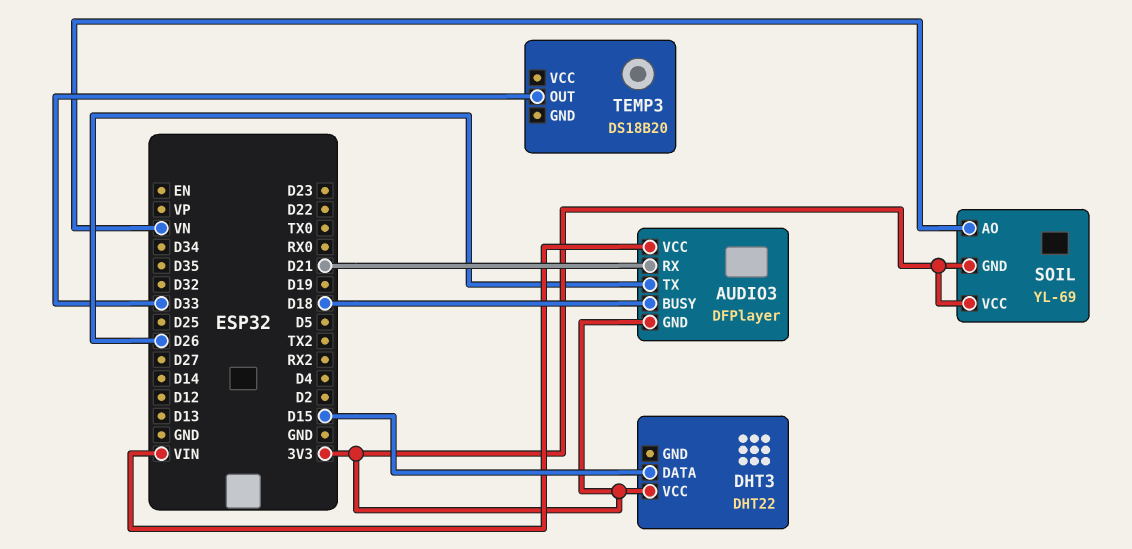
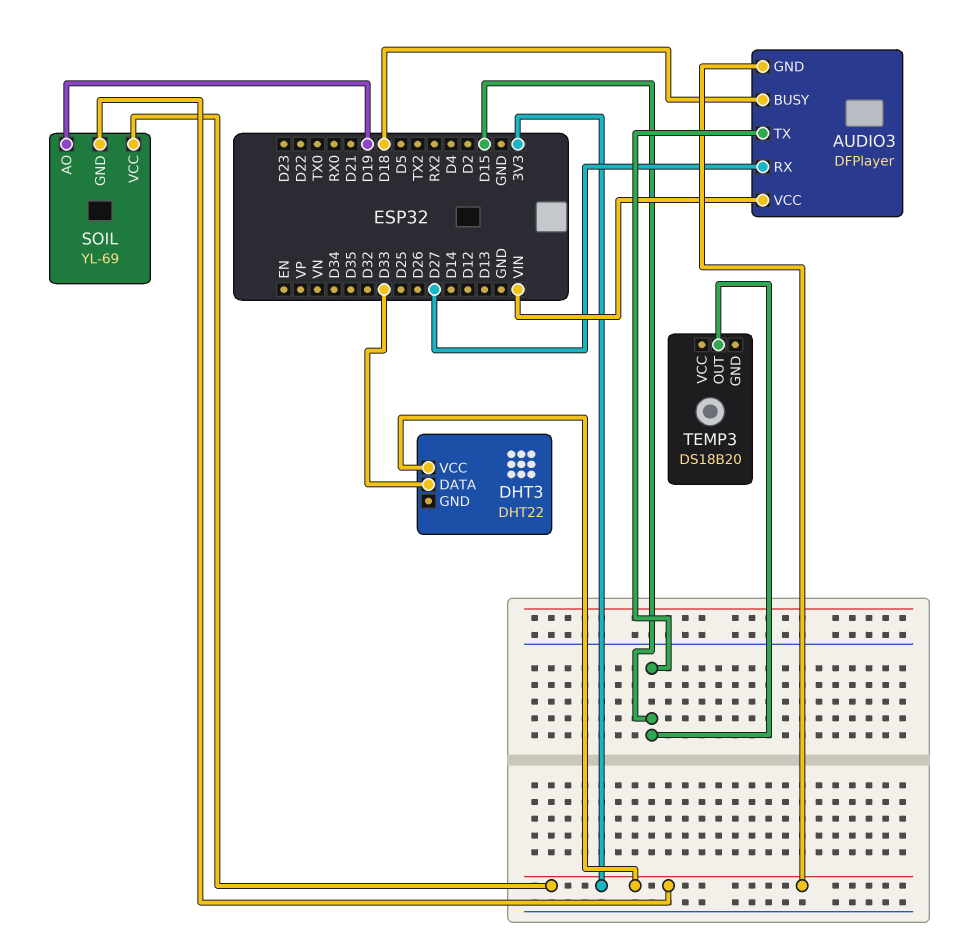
AUDIO3 pin RX: D21 -> D27
AUDIO3 pin TX: D26 -> D15
DHT3 pin DATA: D15 -> D33
SOIL pin AO: VN -> D19
TEMP3 pin OUT: D33 -> D15

